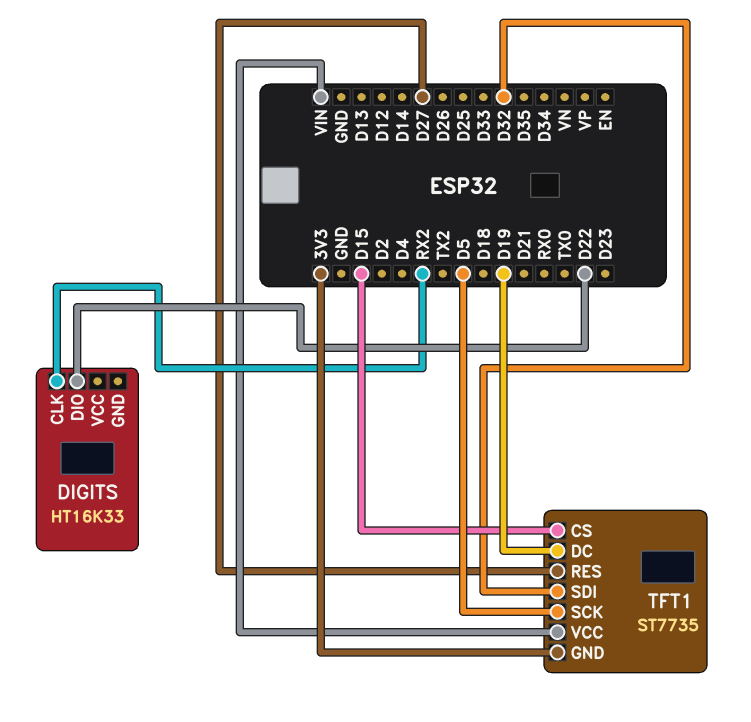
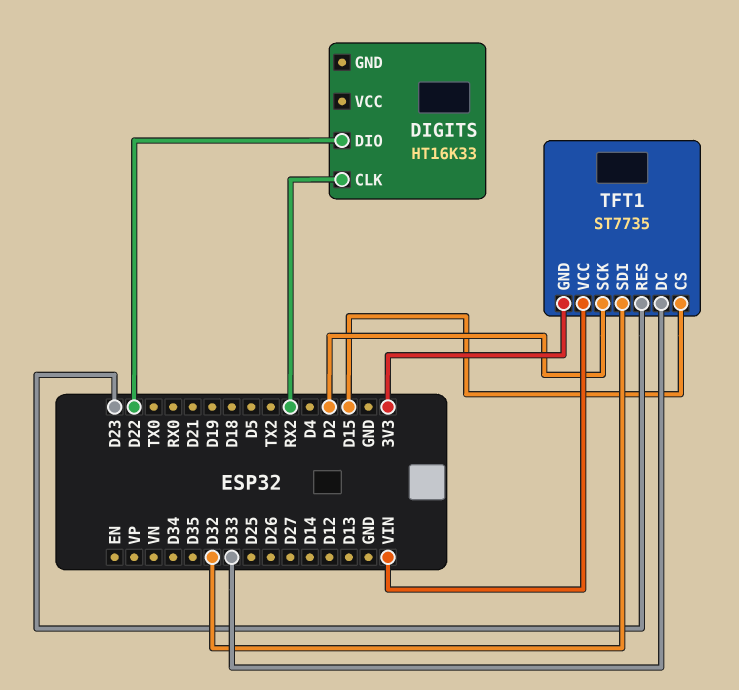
TFT1 pin DC: D19 -> D33
TFT1 pin RES: D27 -> D23
TFT1 pin SCK: D5 -> D2

